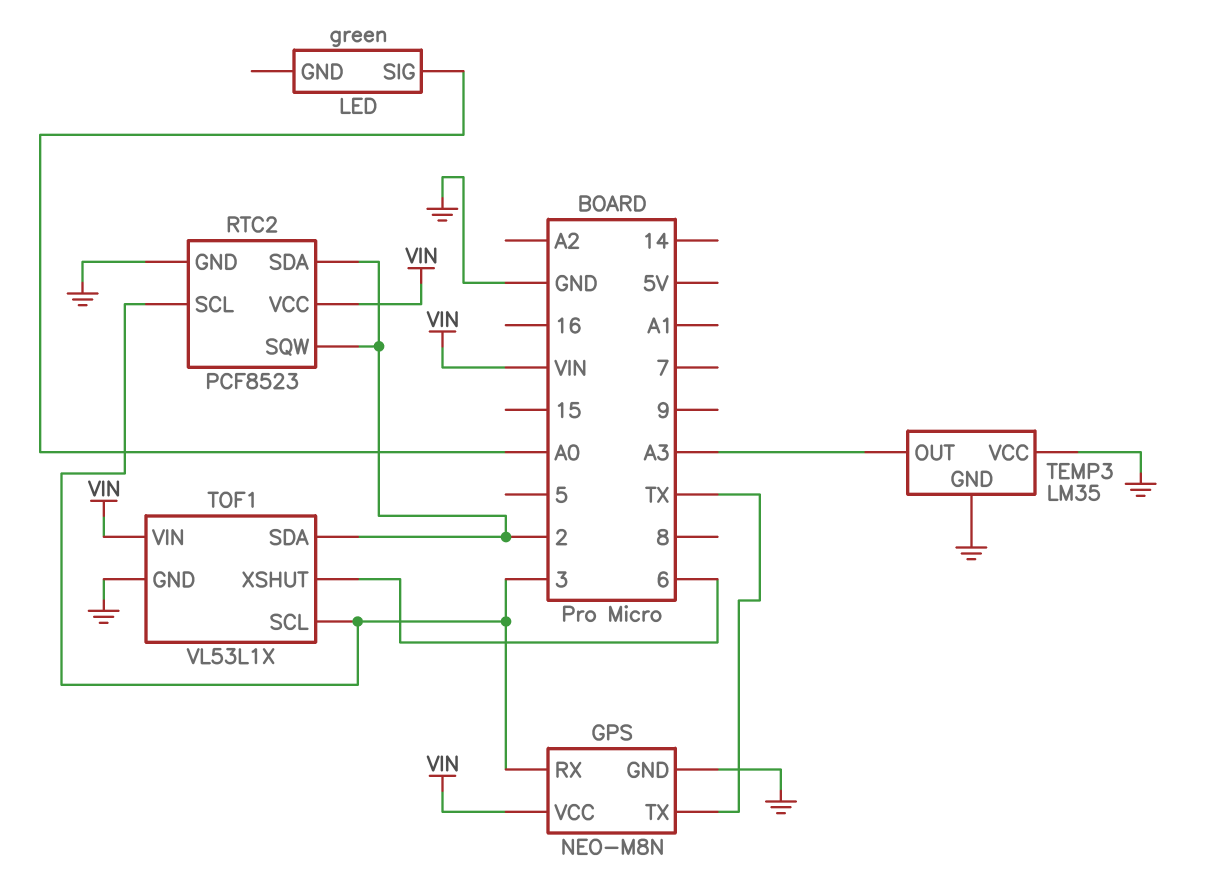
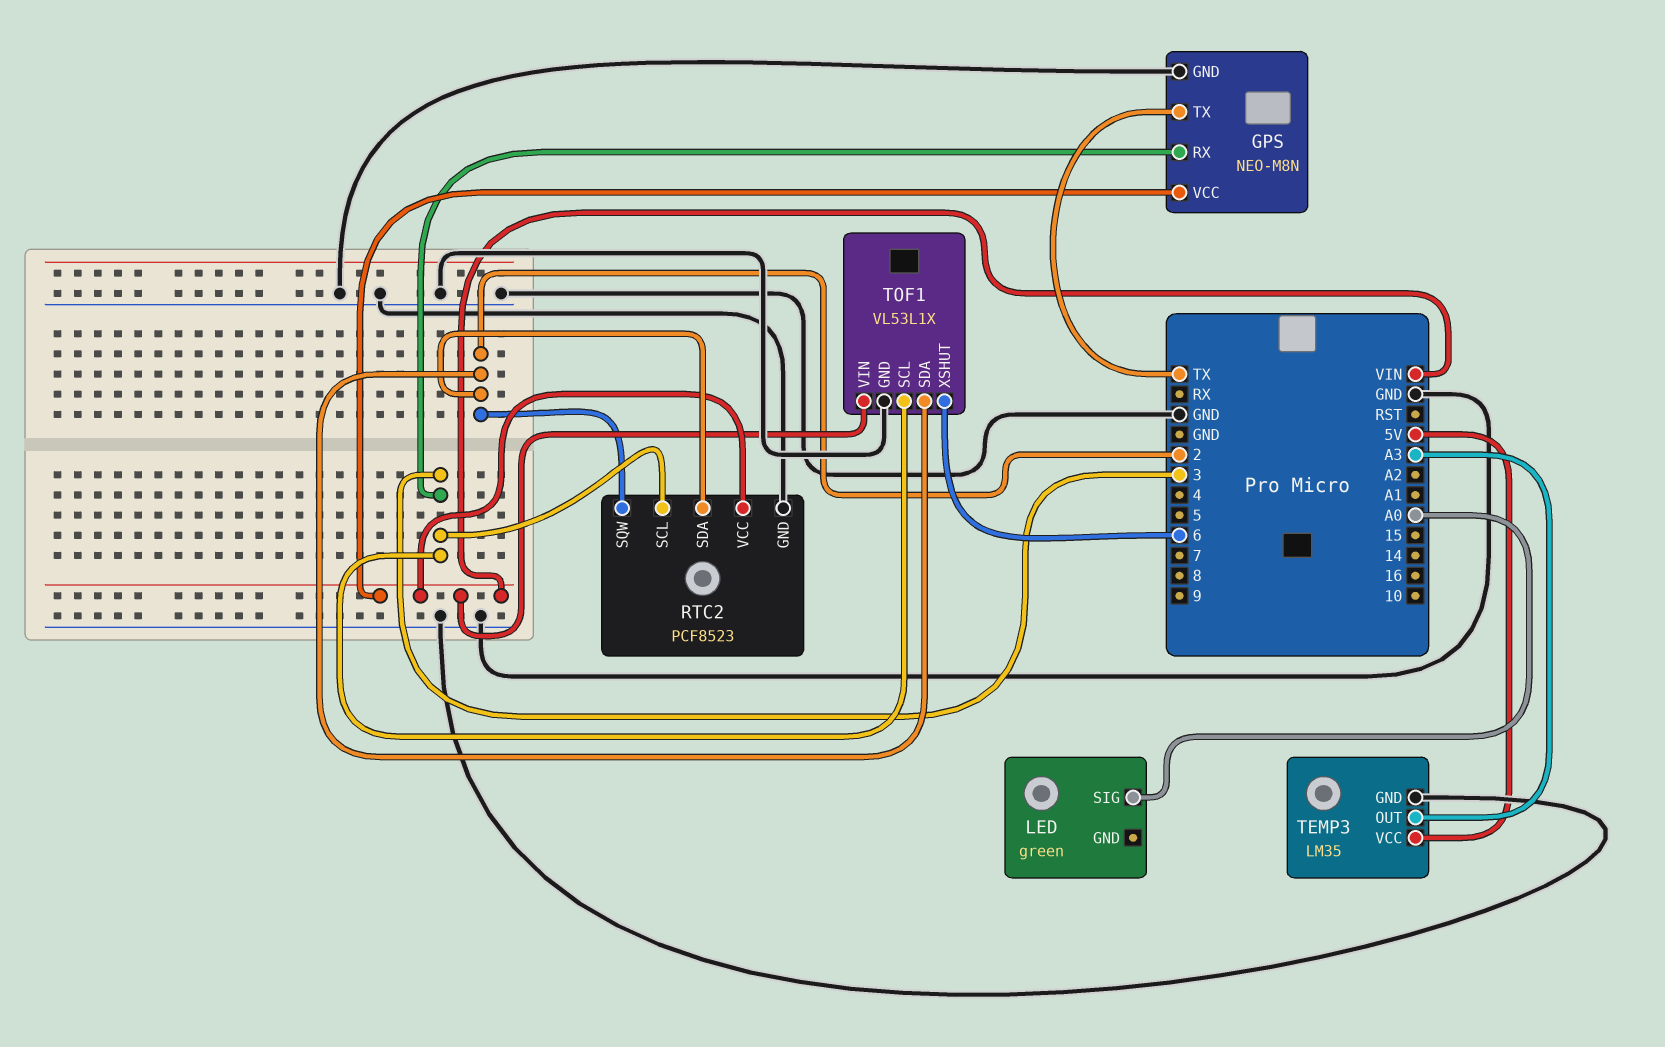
TEMP3 pin VCC: GND -> 5V

